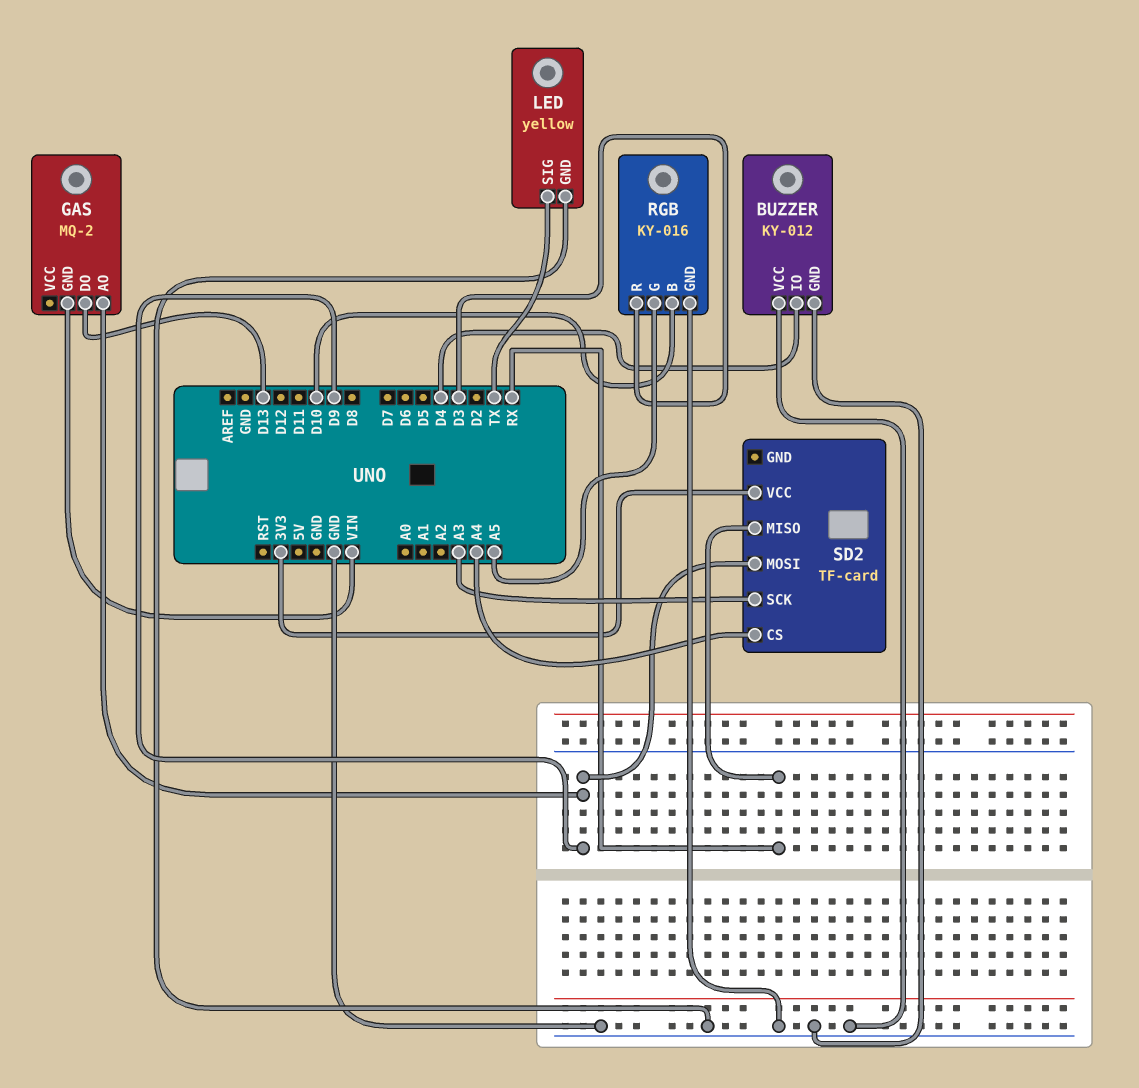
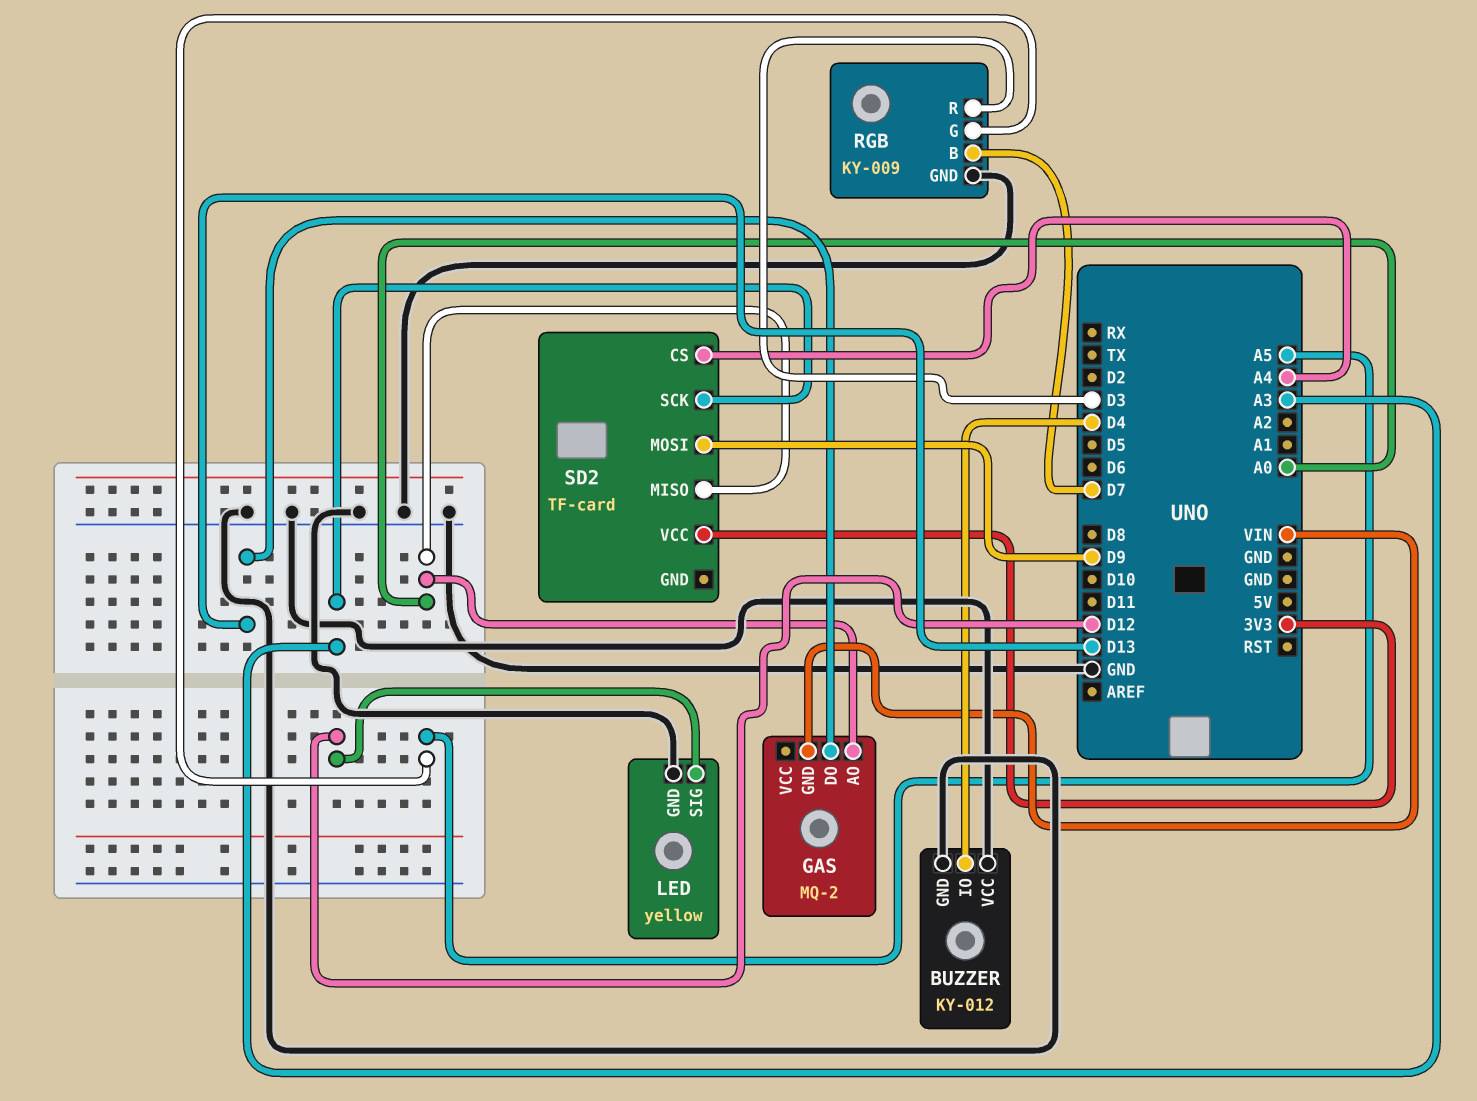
GAS pin AO: D9 -> A0
LED pin SIG: TX -> D12
RGB: KY-016 -> KY-009
RGB pin B: D10 -> D7
SD2 pin MISO: RX -> A0

